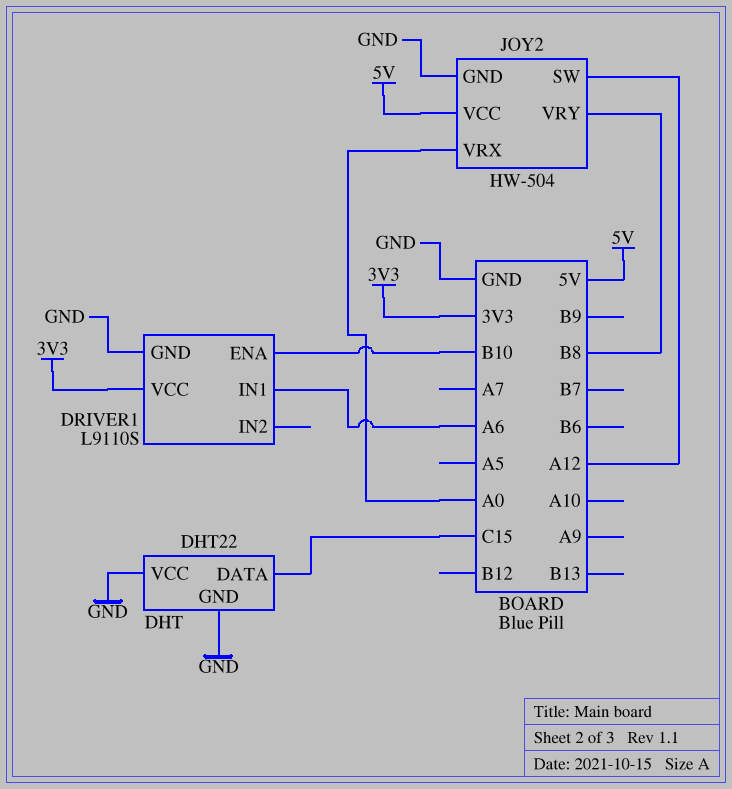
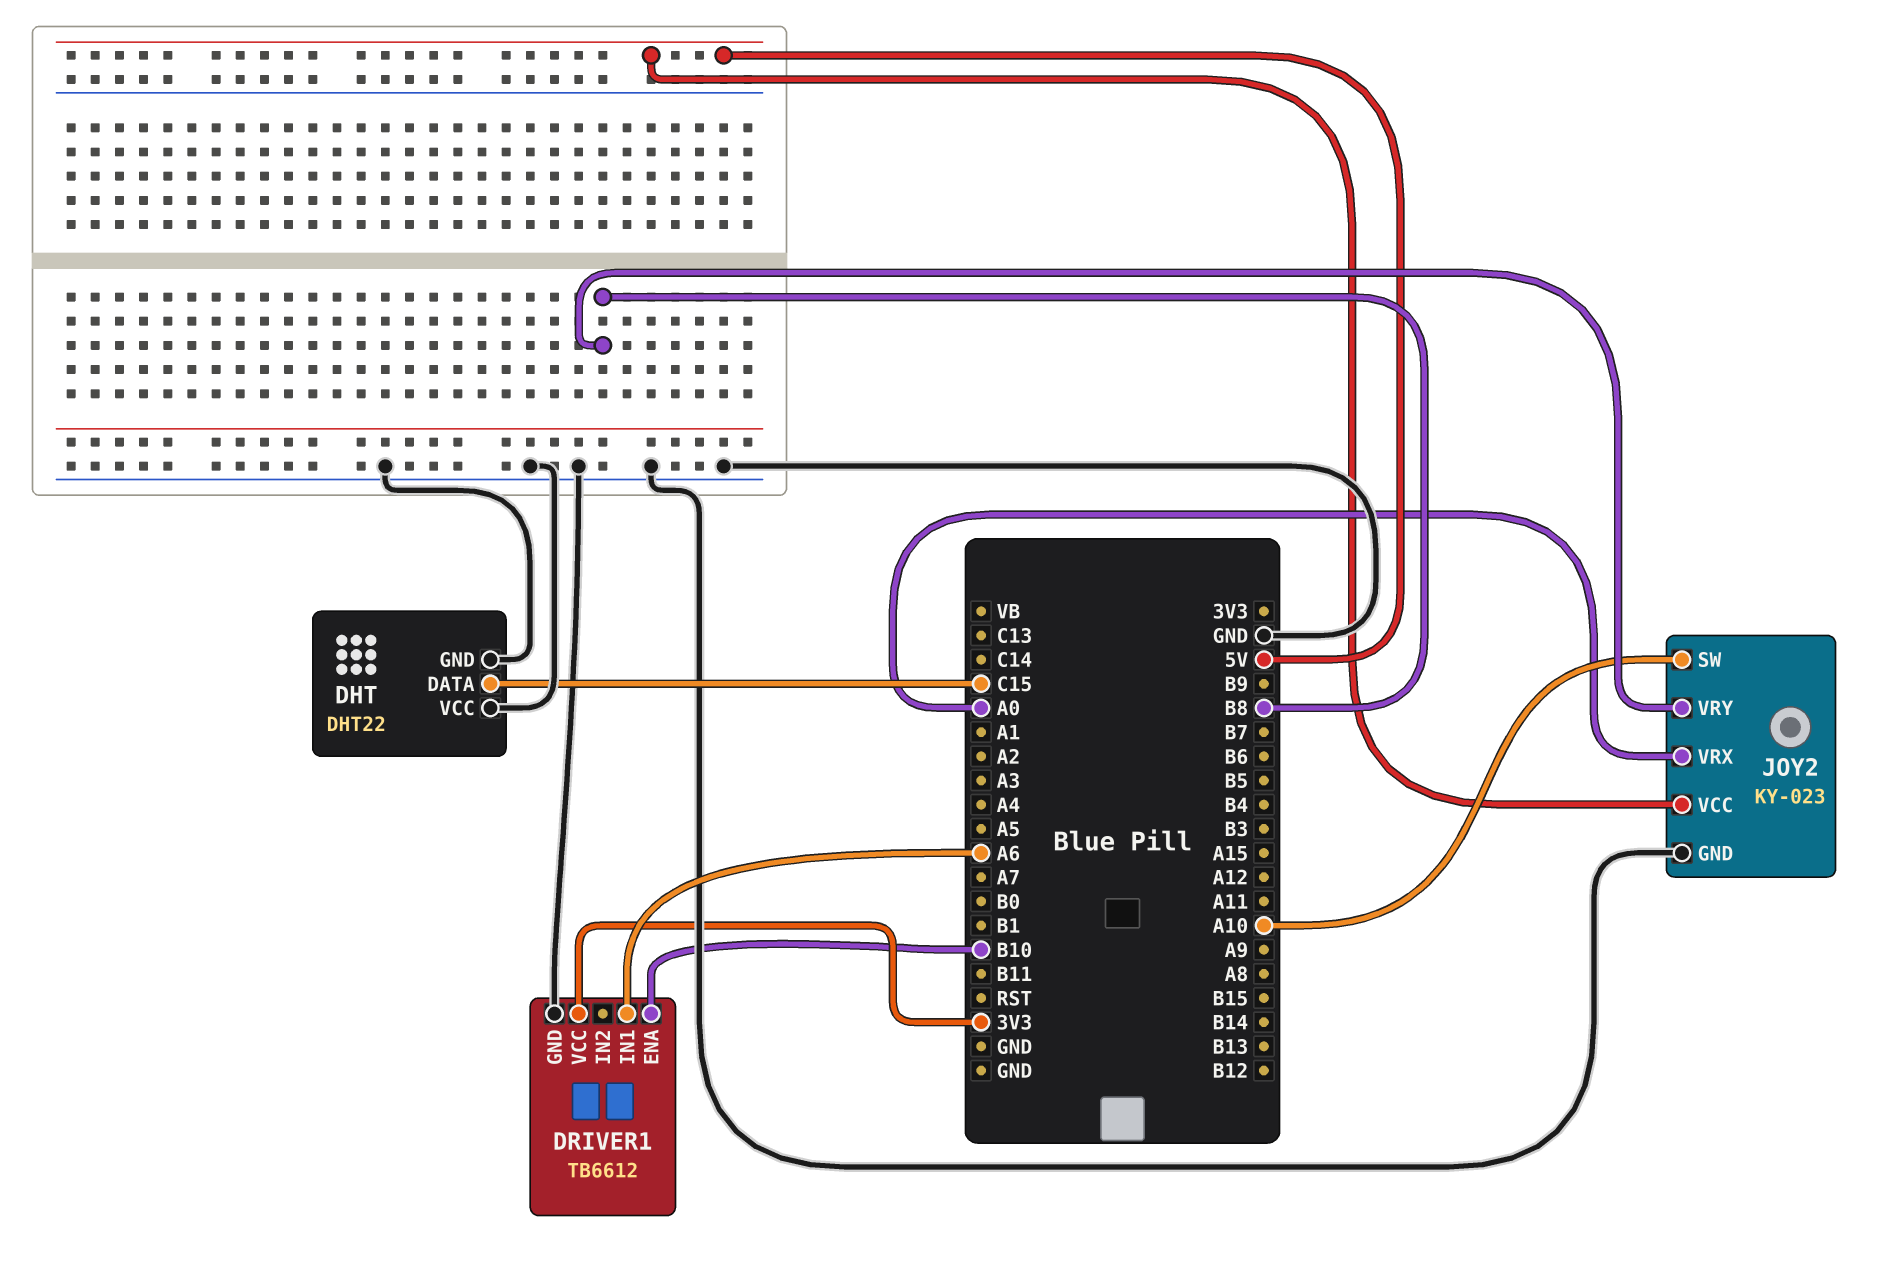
DRIVER1: L9110S -> TB6612
JOY2: HW-504 -> KY-023
JOY2 pin SW: A12 -> A10

